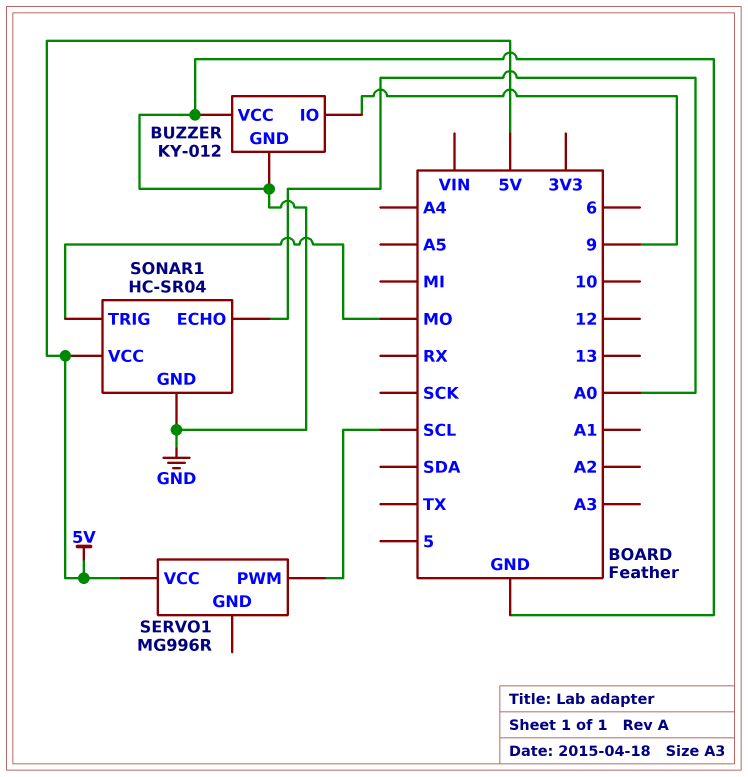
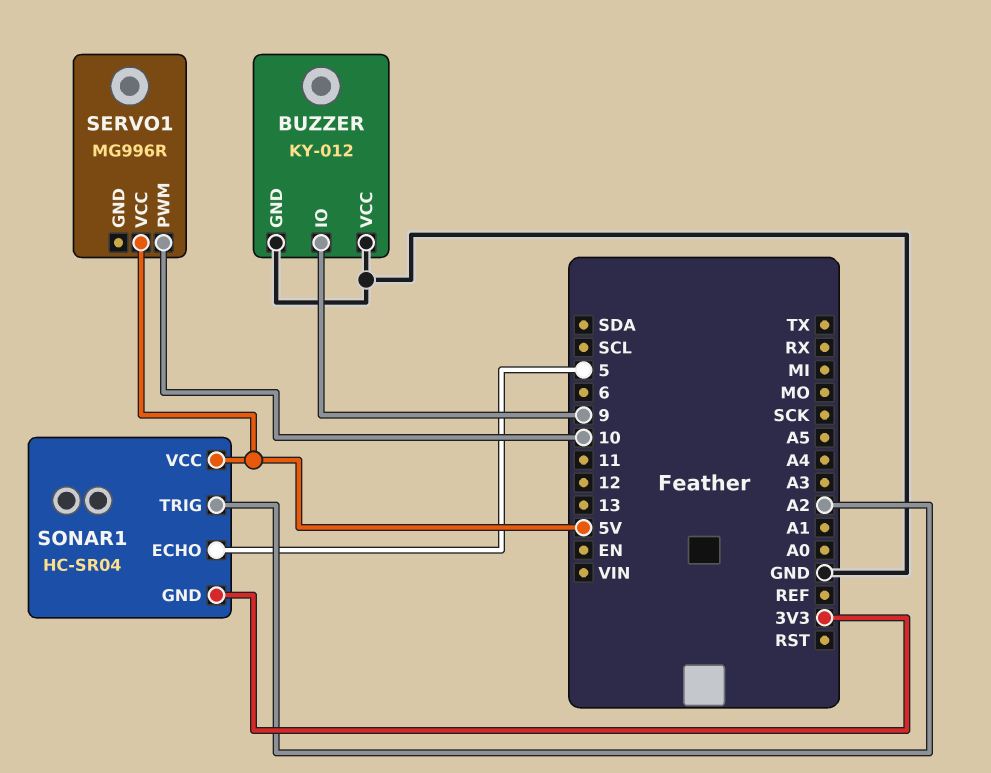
SERVO1 pin PWM: SCL -> 10
SONAR1 pin ECHO: A0 -> 5
SONAR1 pin GND: GND -> 3V3
SONAR1 pin TRIG: MO -> A2

